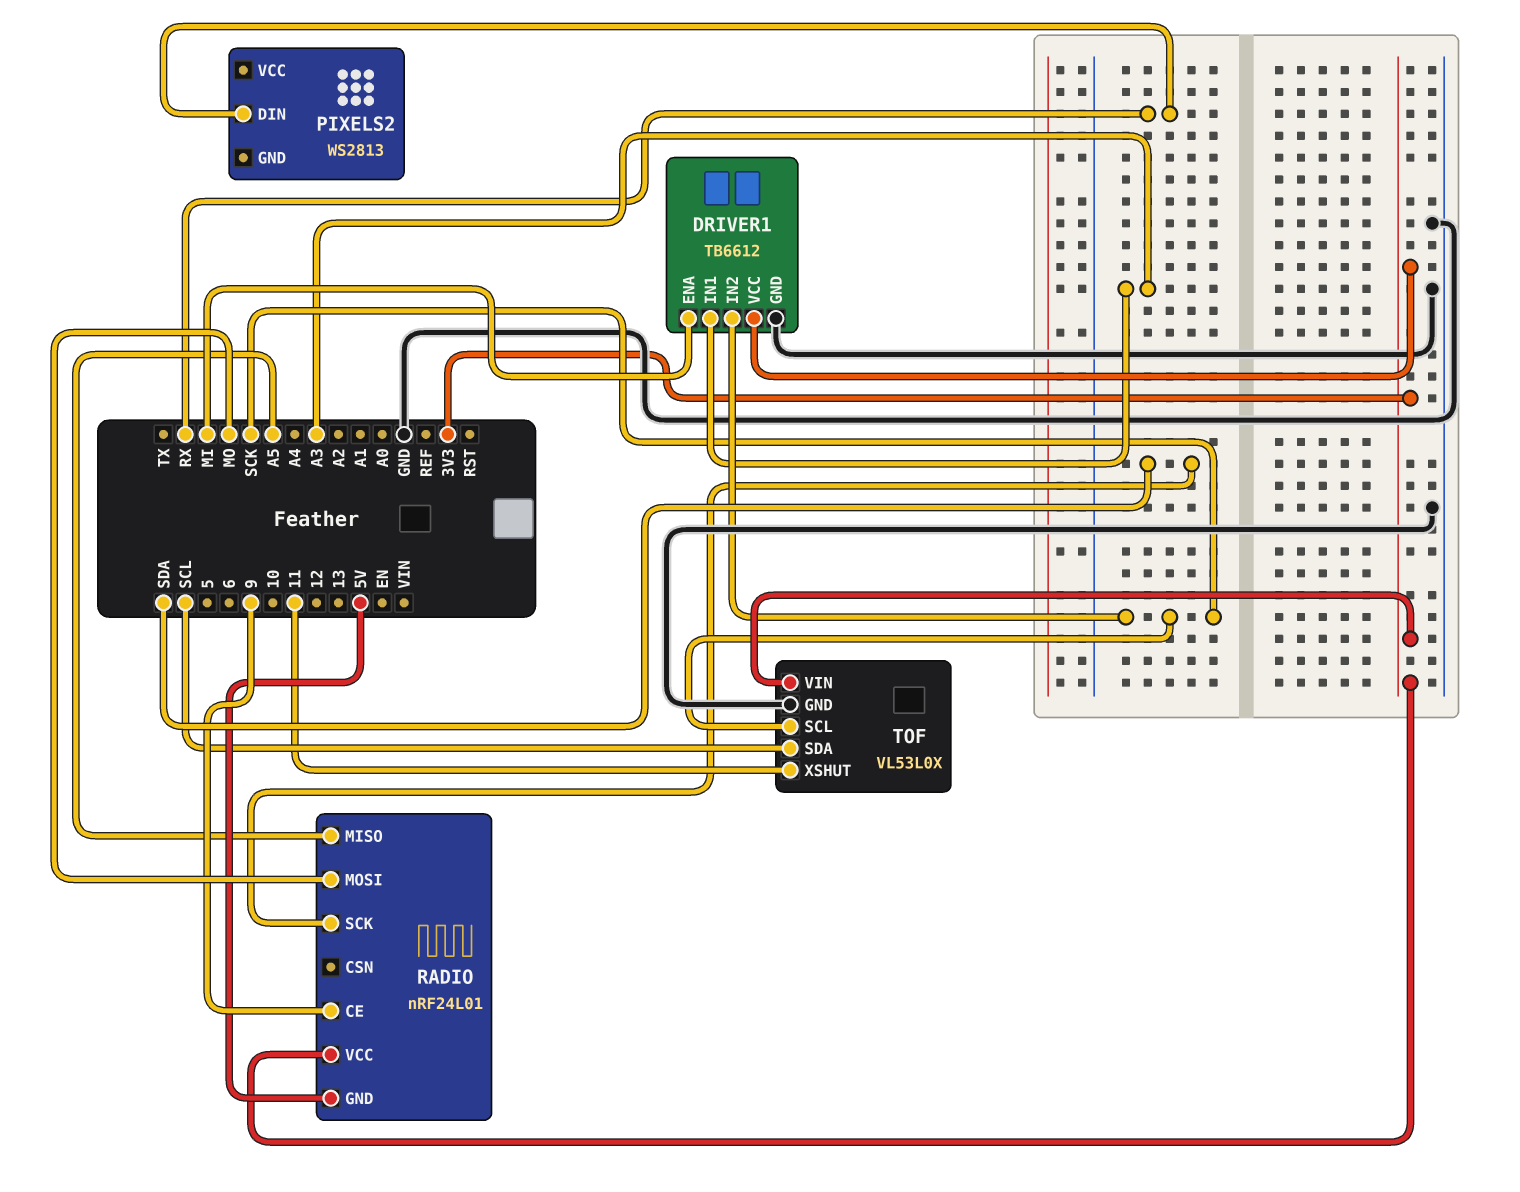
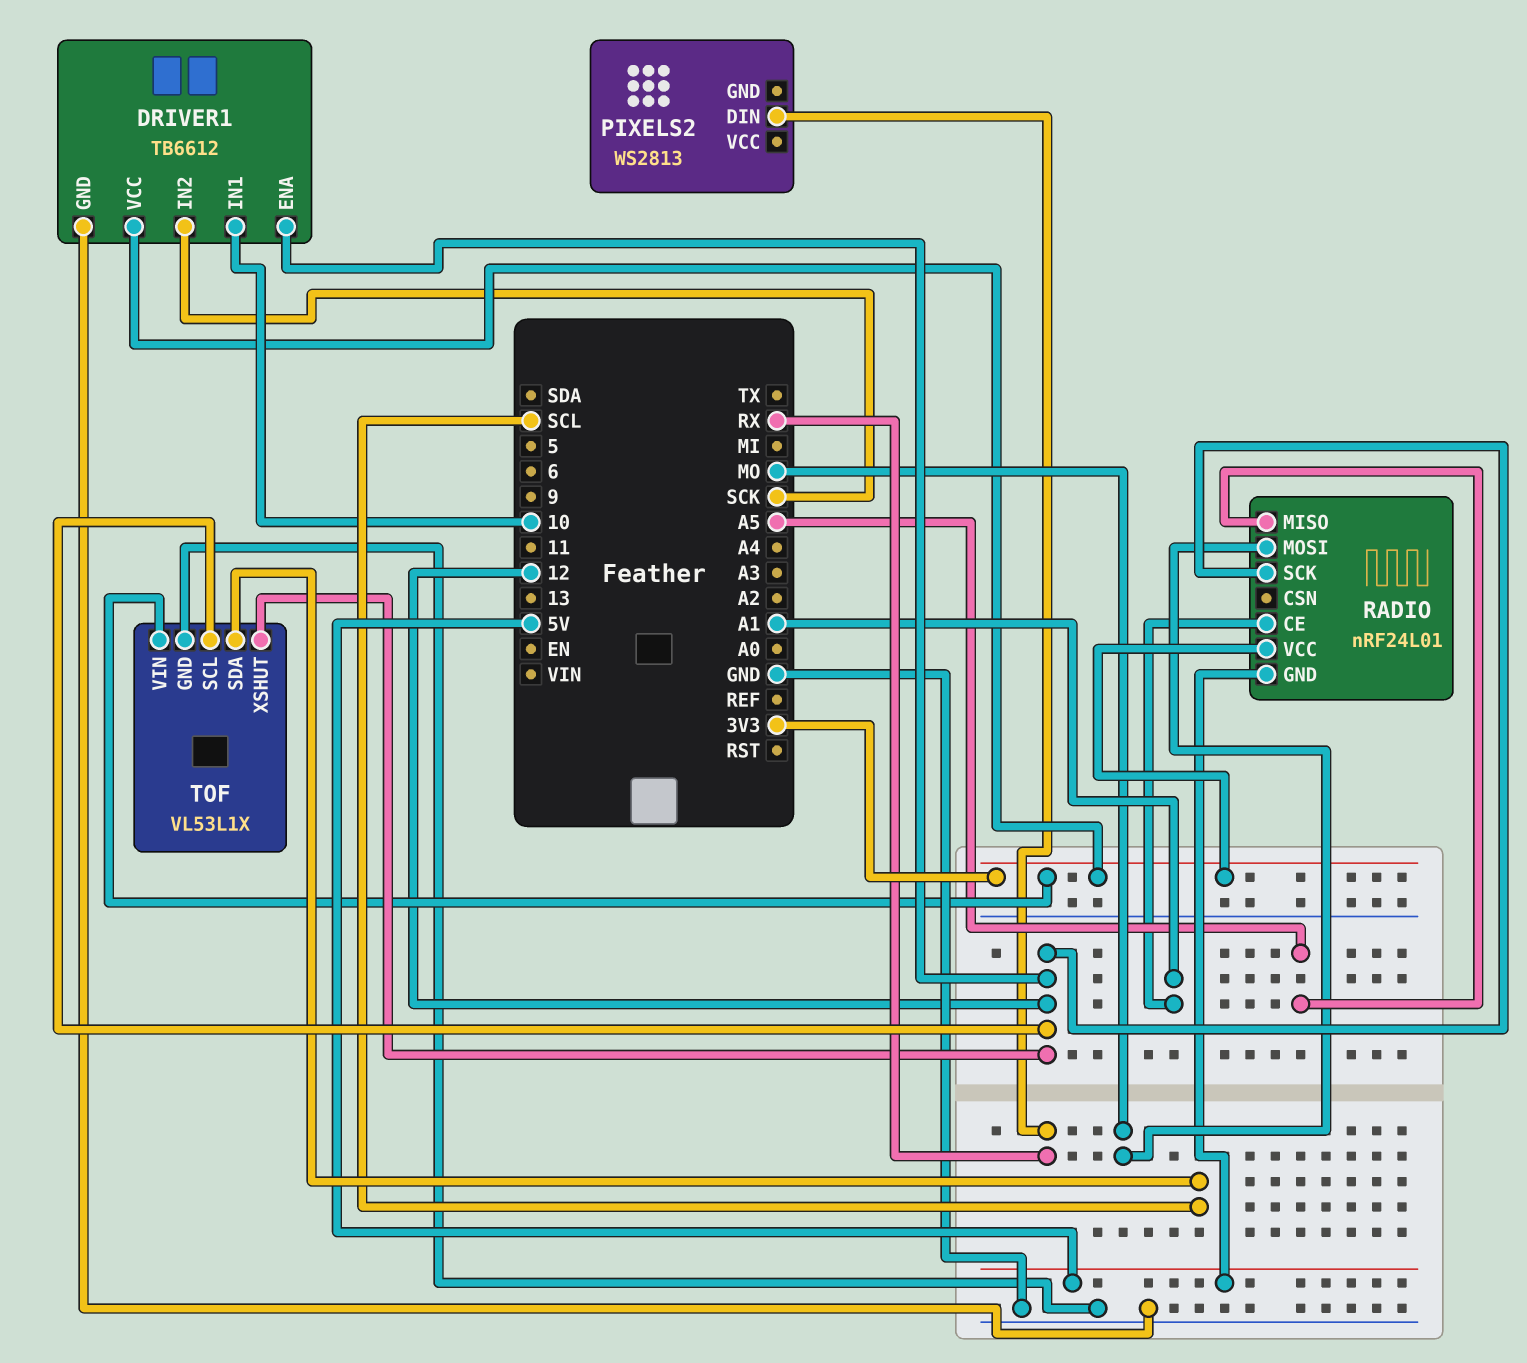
DRIVER1 pin ENA: MI -> 12
DRIVER1 pin IN1: A3 -> 10
RADIO pin CE: 9 -> A1
RADIO pin SCK: SDA -> 12
TOF: VL53L0X -> VL53L1X
TOF pin SCL: SCK -> 12
TOF pin XSHUT: 11 -> 12

